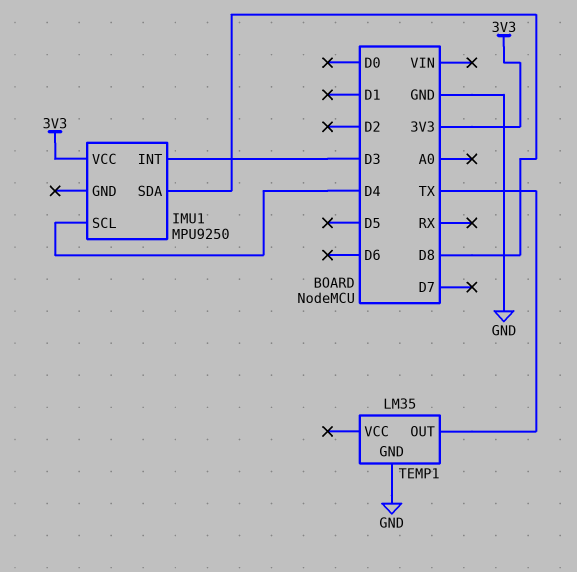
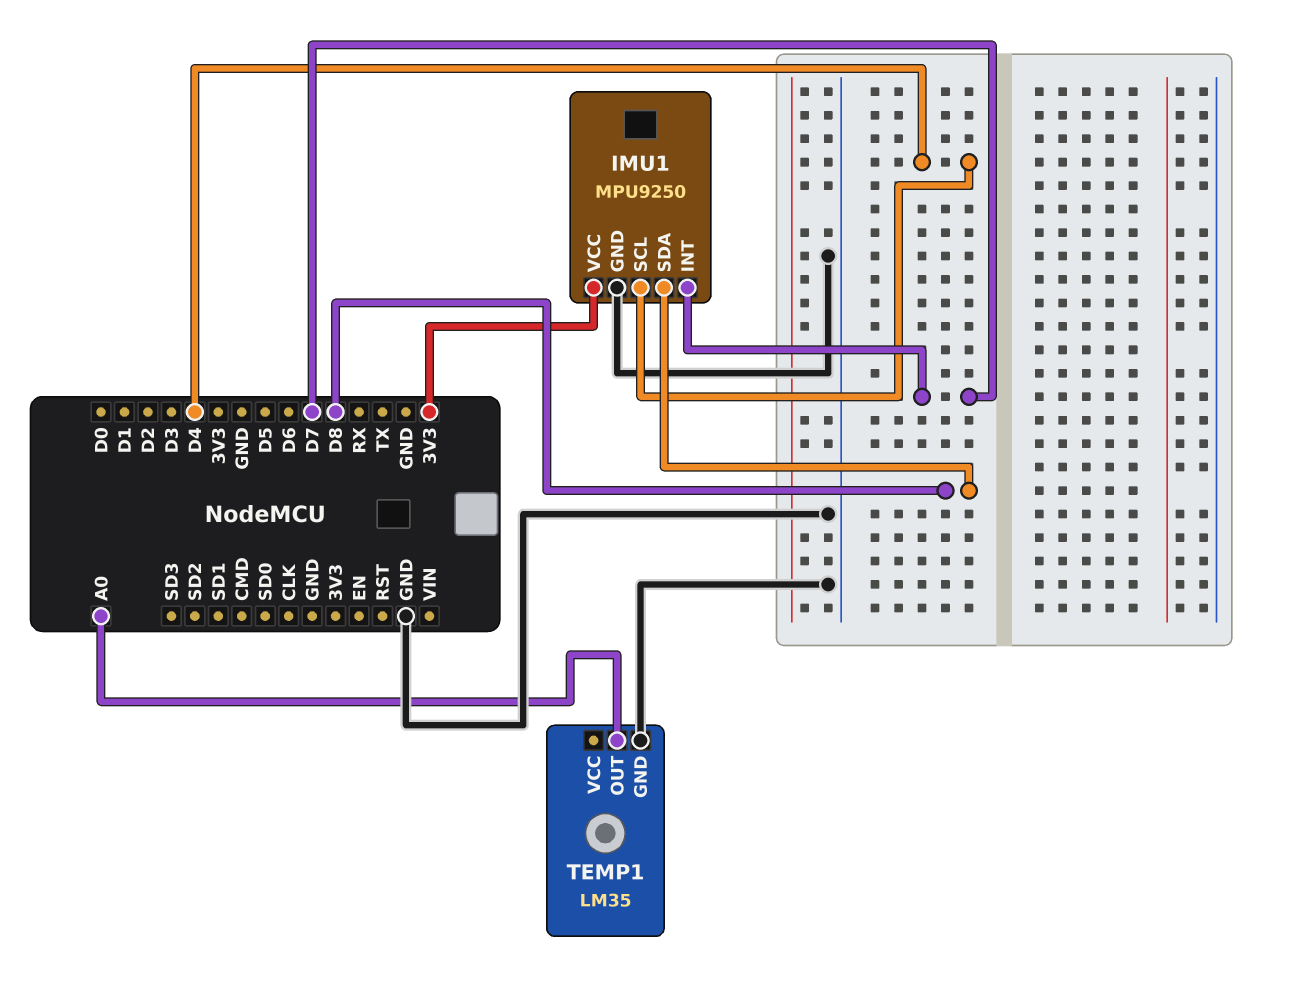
IMU1 pin GND: none -> GND
IMU1 pin INT: D3 -> D7
TEMP1 pin OUT: TX -> A0

